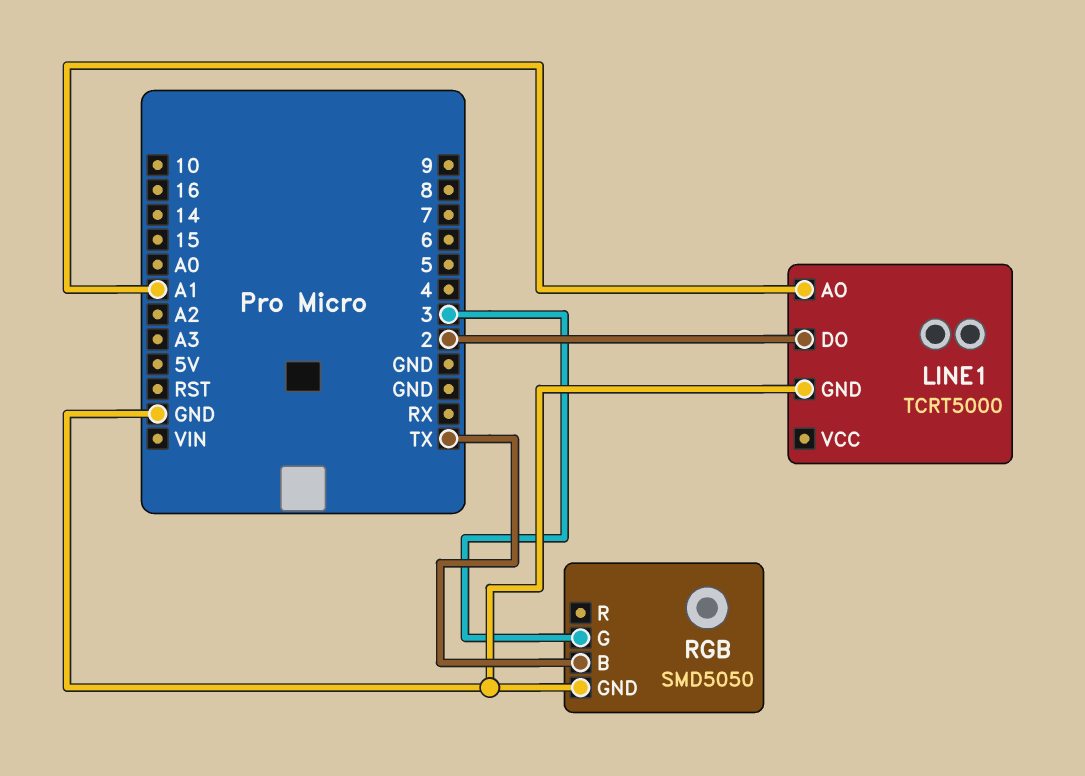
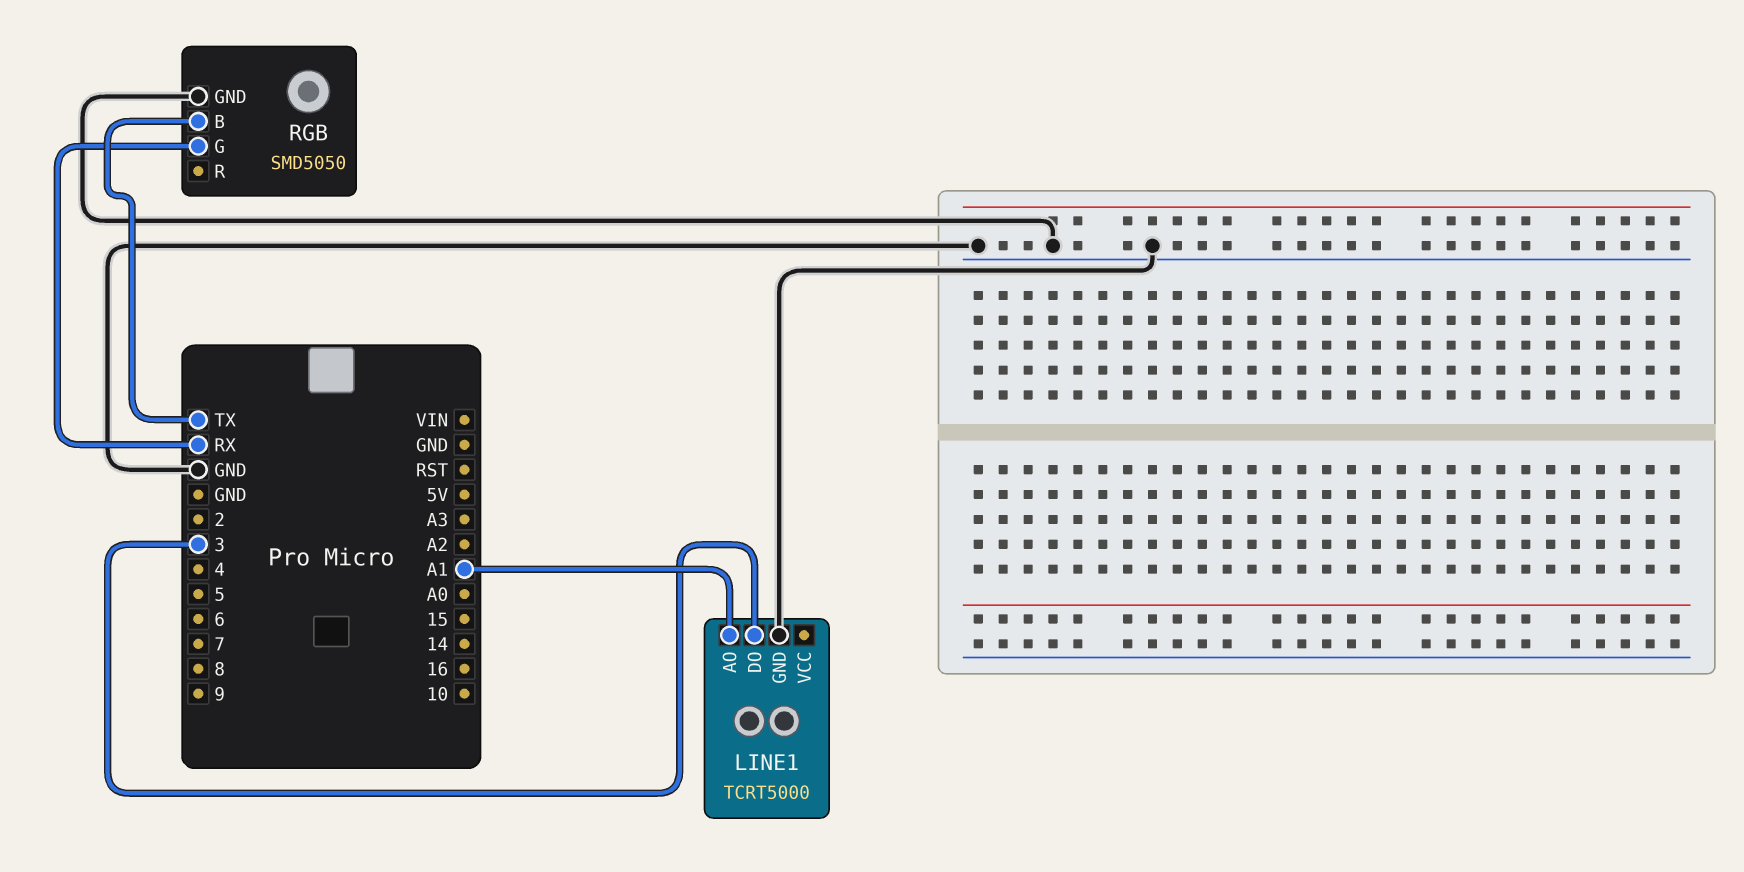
LINE1 pin DO: 2 -> 3
RGB pin G: 3 -> RX

